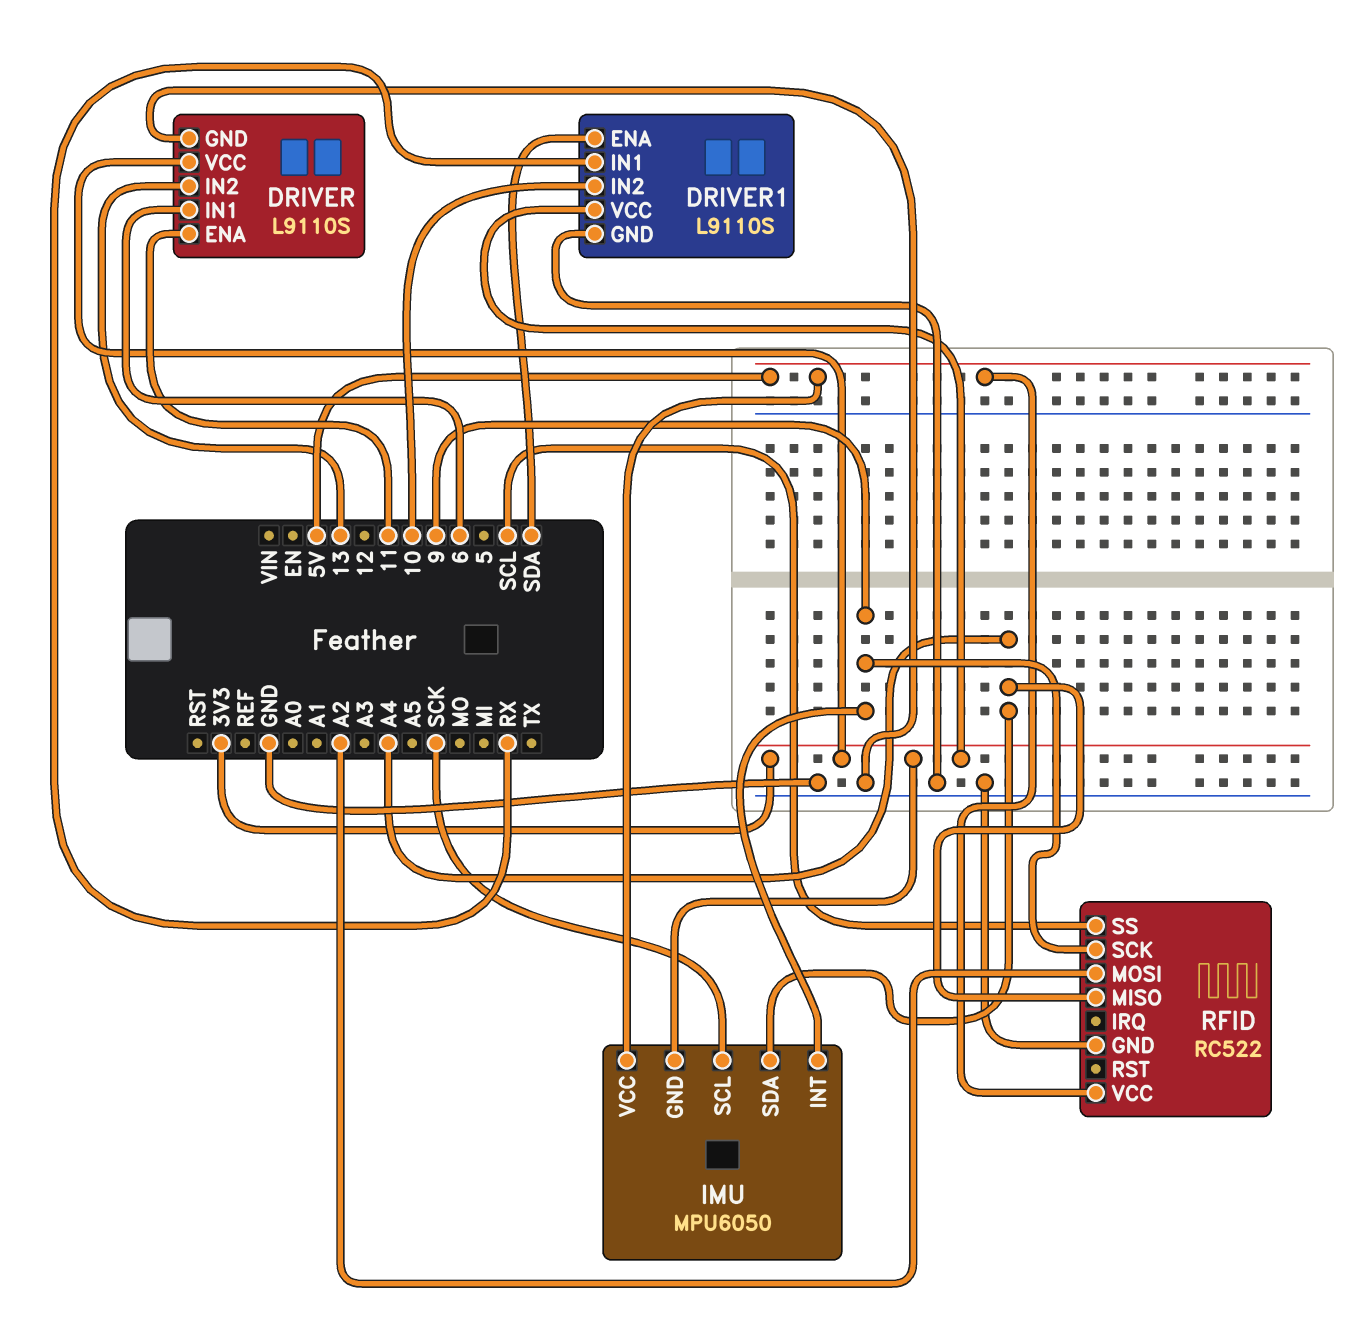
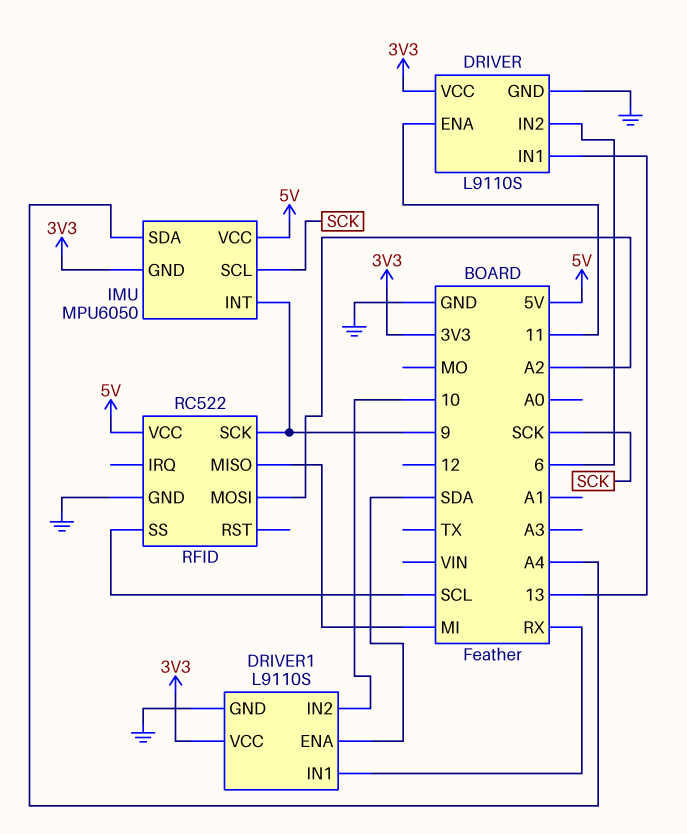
DRIVER pin IN1: 6 -> 13
DRIVER pin IN2: 13 -> 6
RFID pin MISO: A4 -> MI

